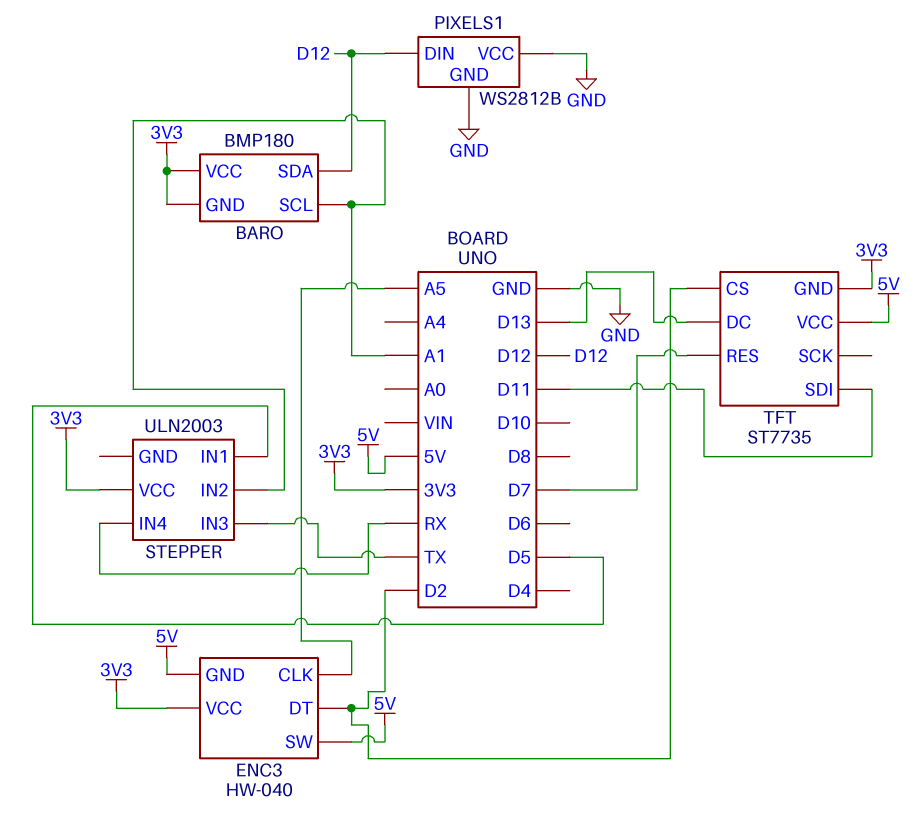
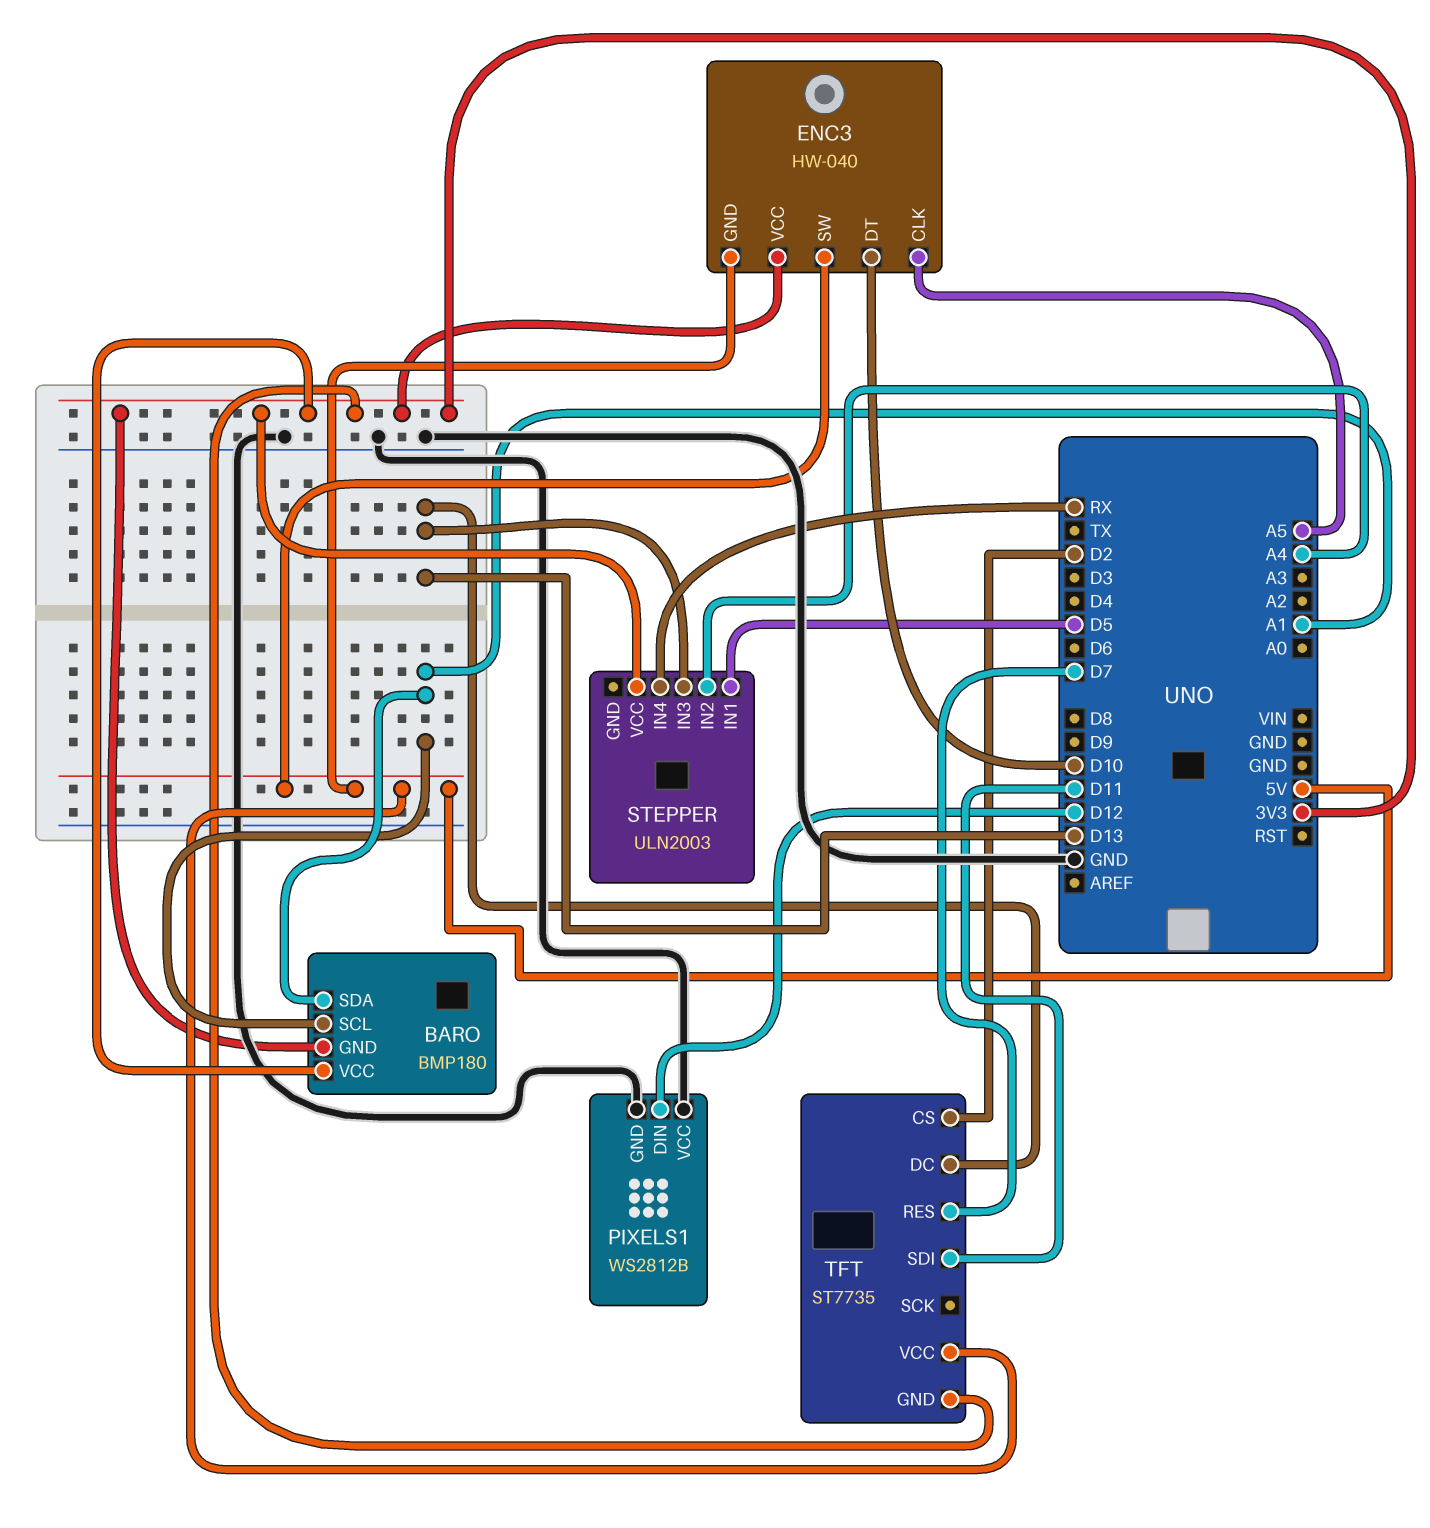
BARO pin SDA: D12 -> A1
ENC3 pin DT: D2 -> D10
STEPPER pin IN2: A1 -> A4
STEPPER pin IN3: TX -> D13

